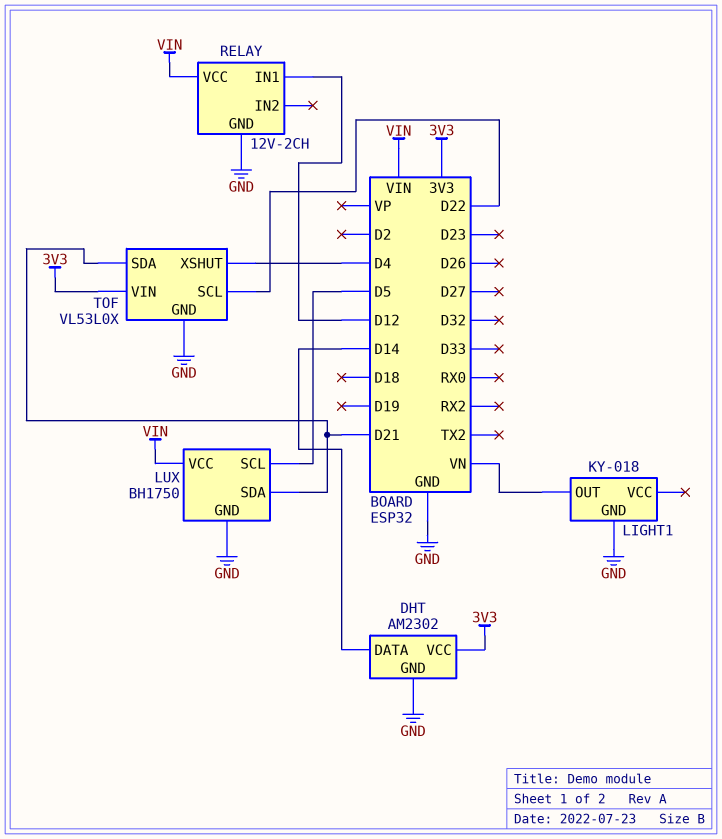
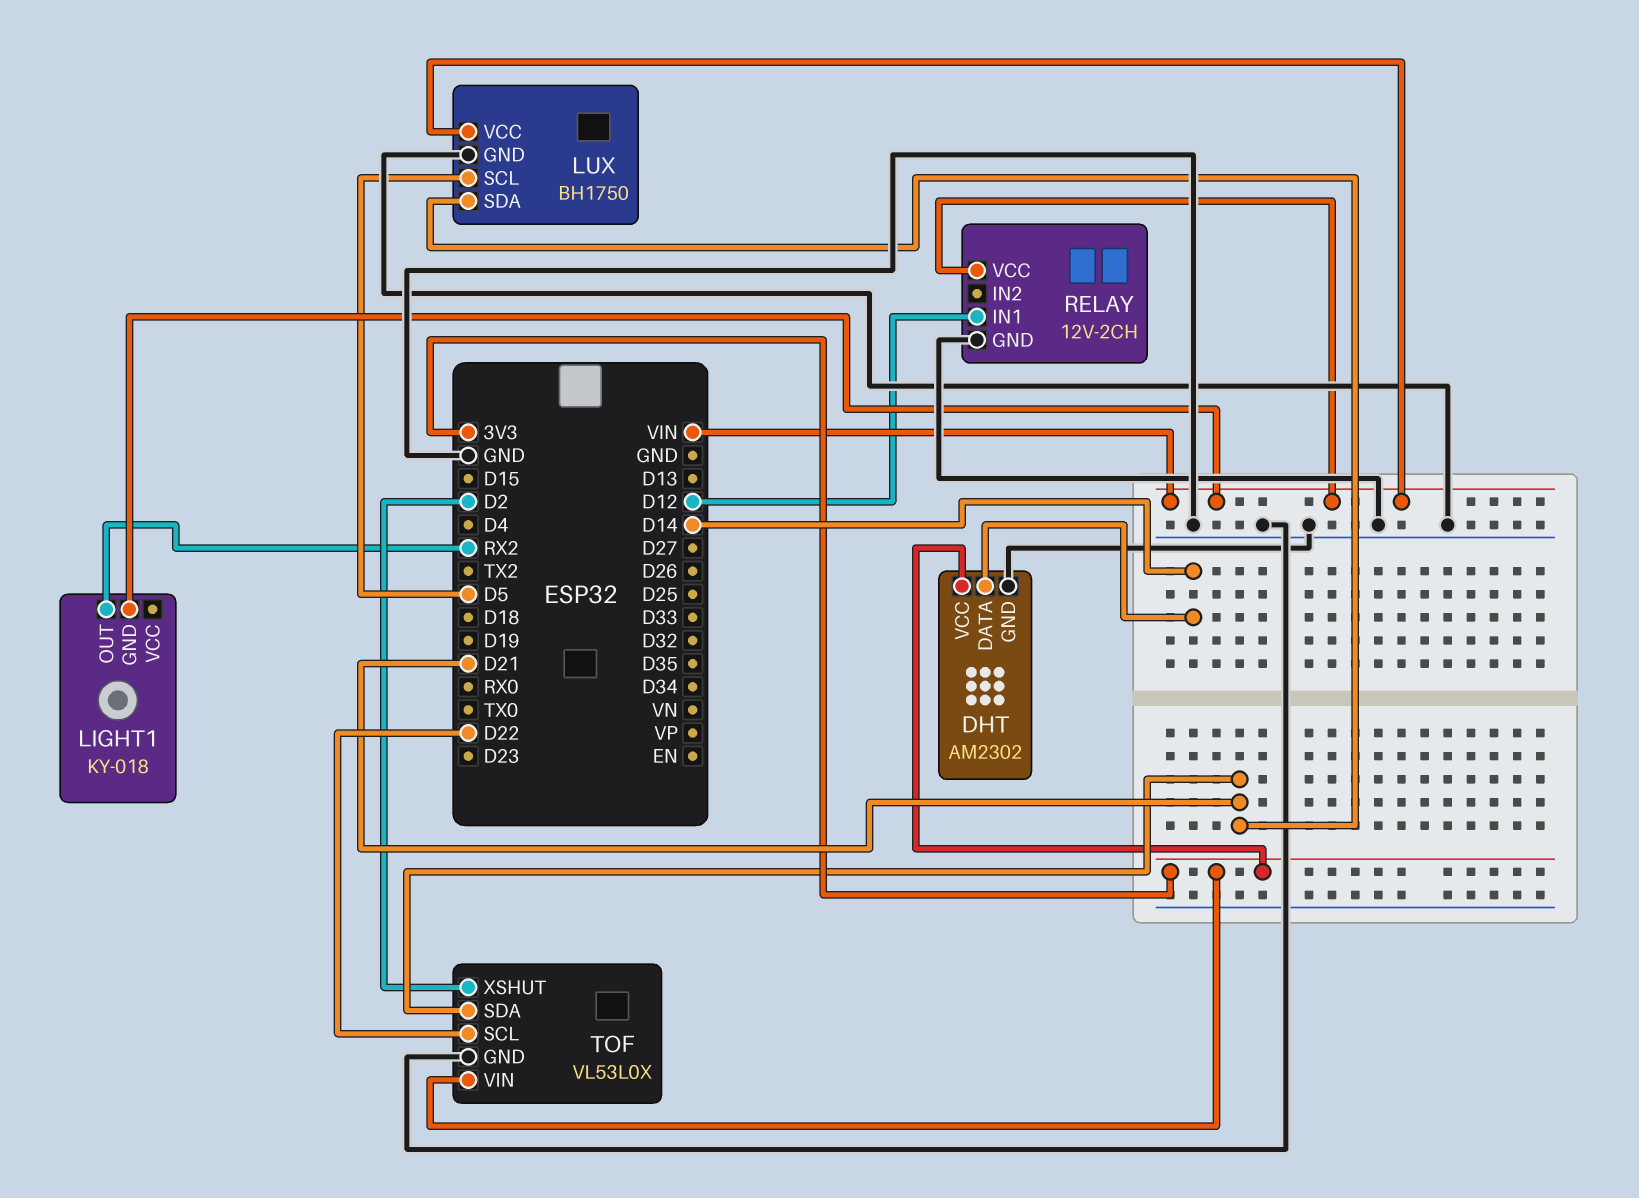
LIGHT1 pin GND: GND -> VIN
LIGHT1 pin OUT: VN -> RX2
TOF pin XSHUT: D4 -> D2

